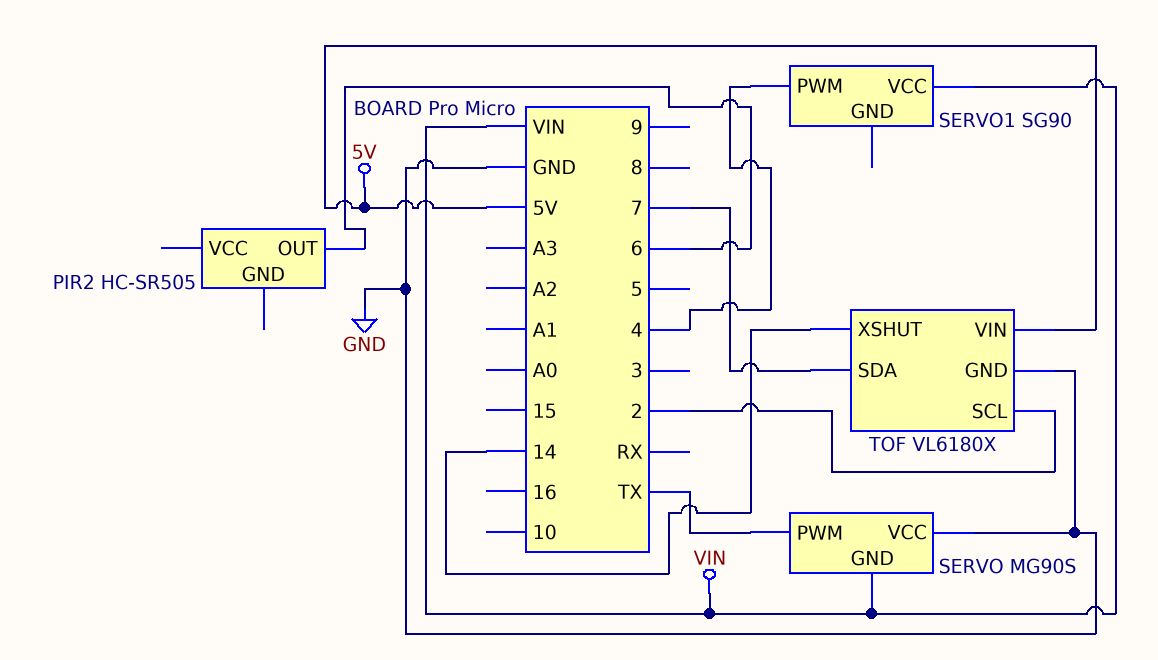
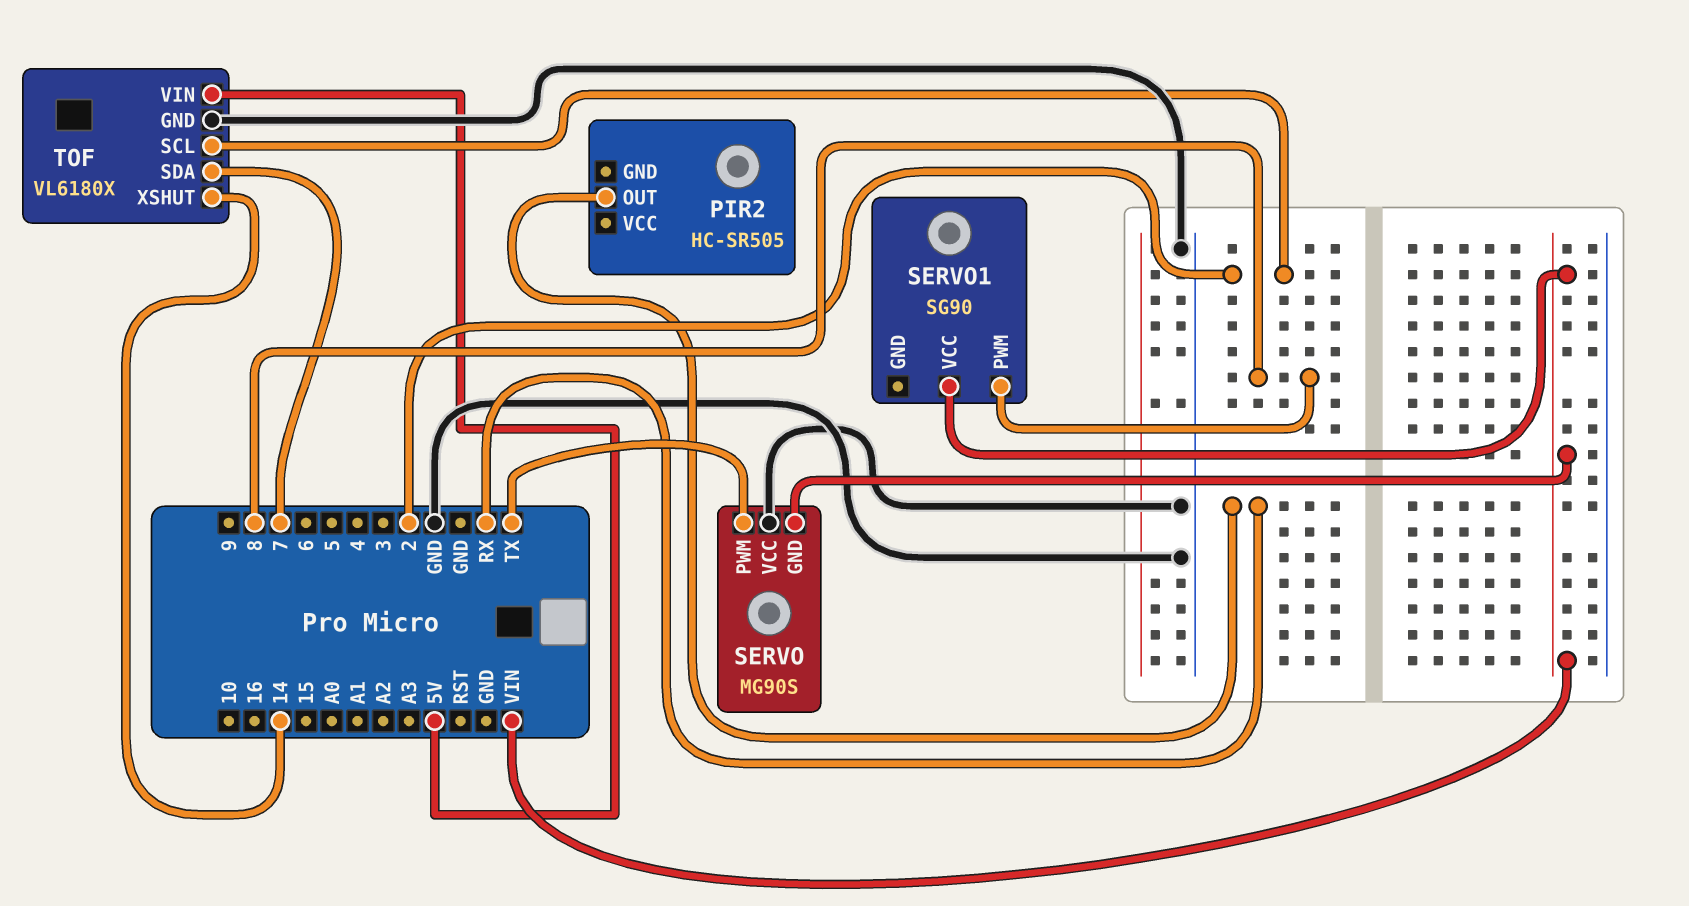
PIR2 pin OUT: 6 -> RX
SERVO1 pin PWM: 4 -> 8

